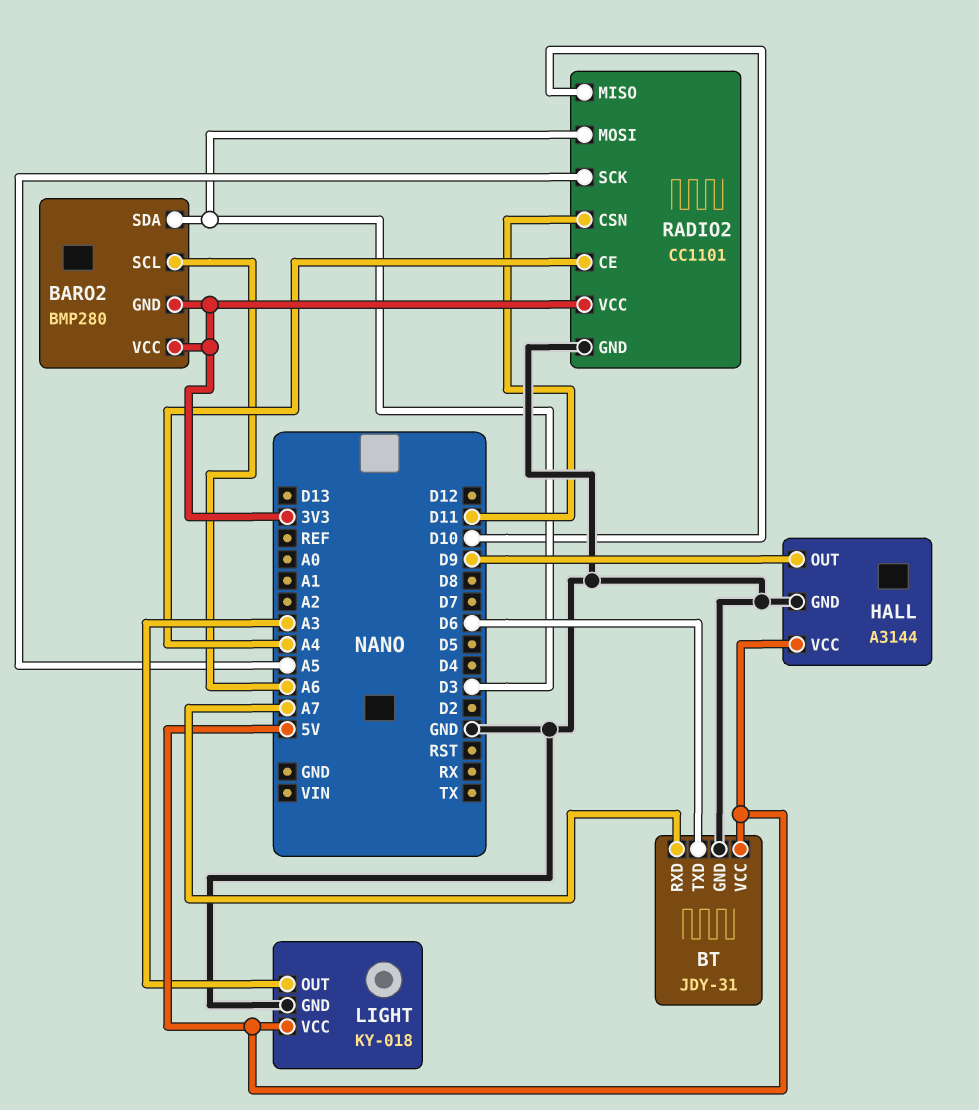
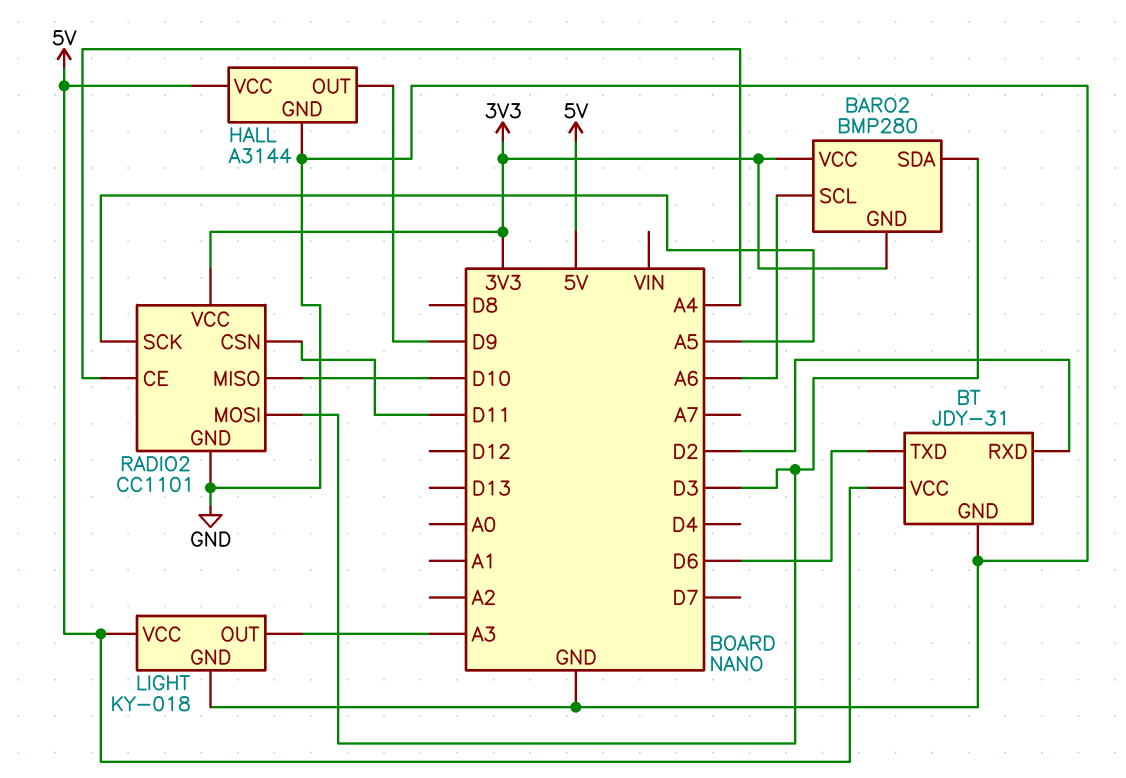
BT pin RXD: A7 -> D2

